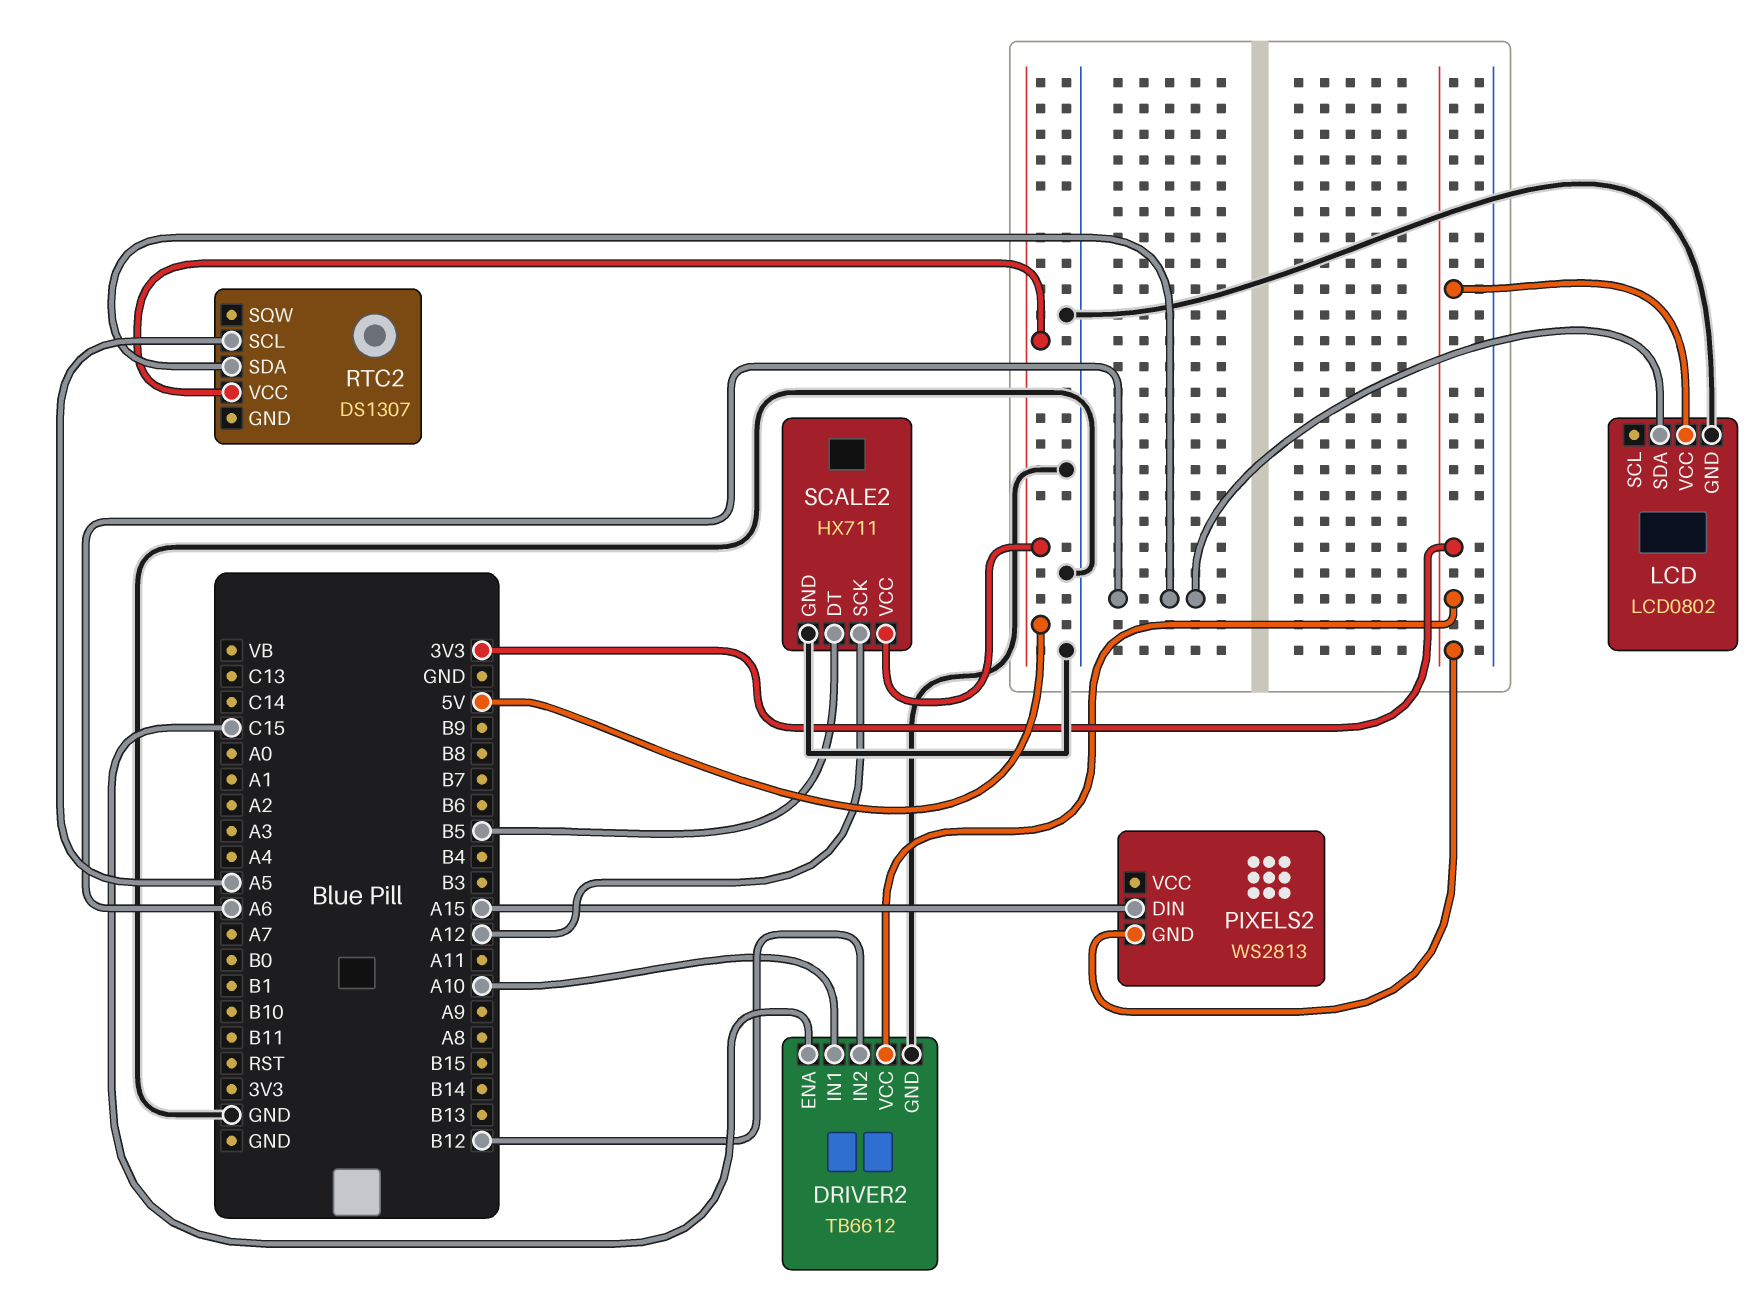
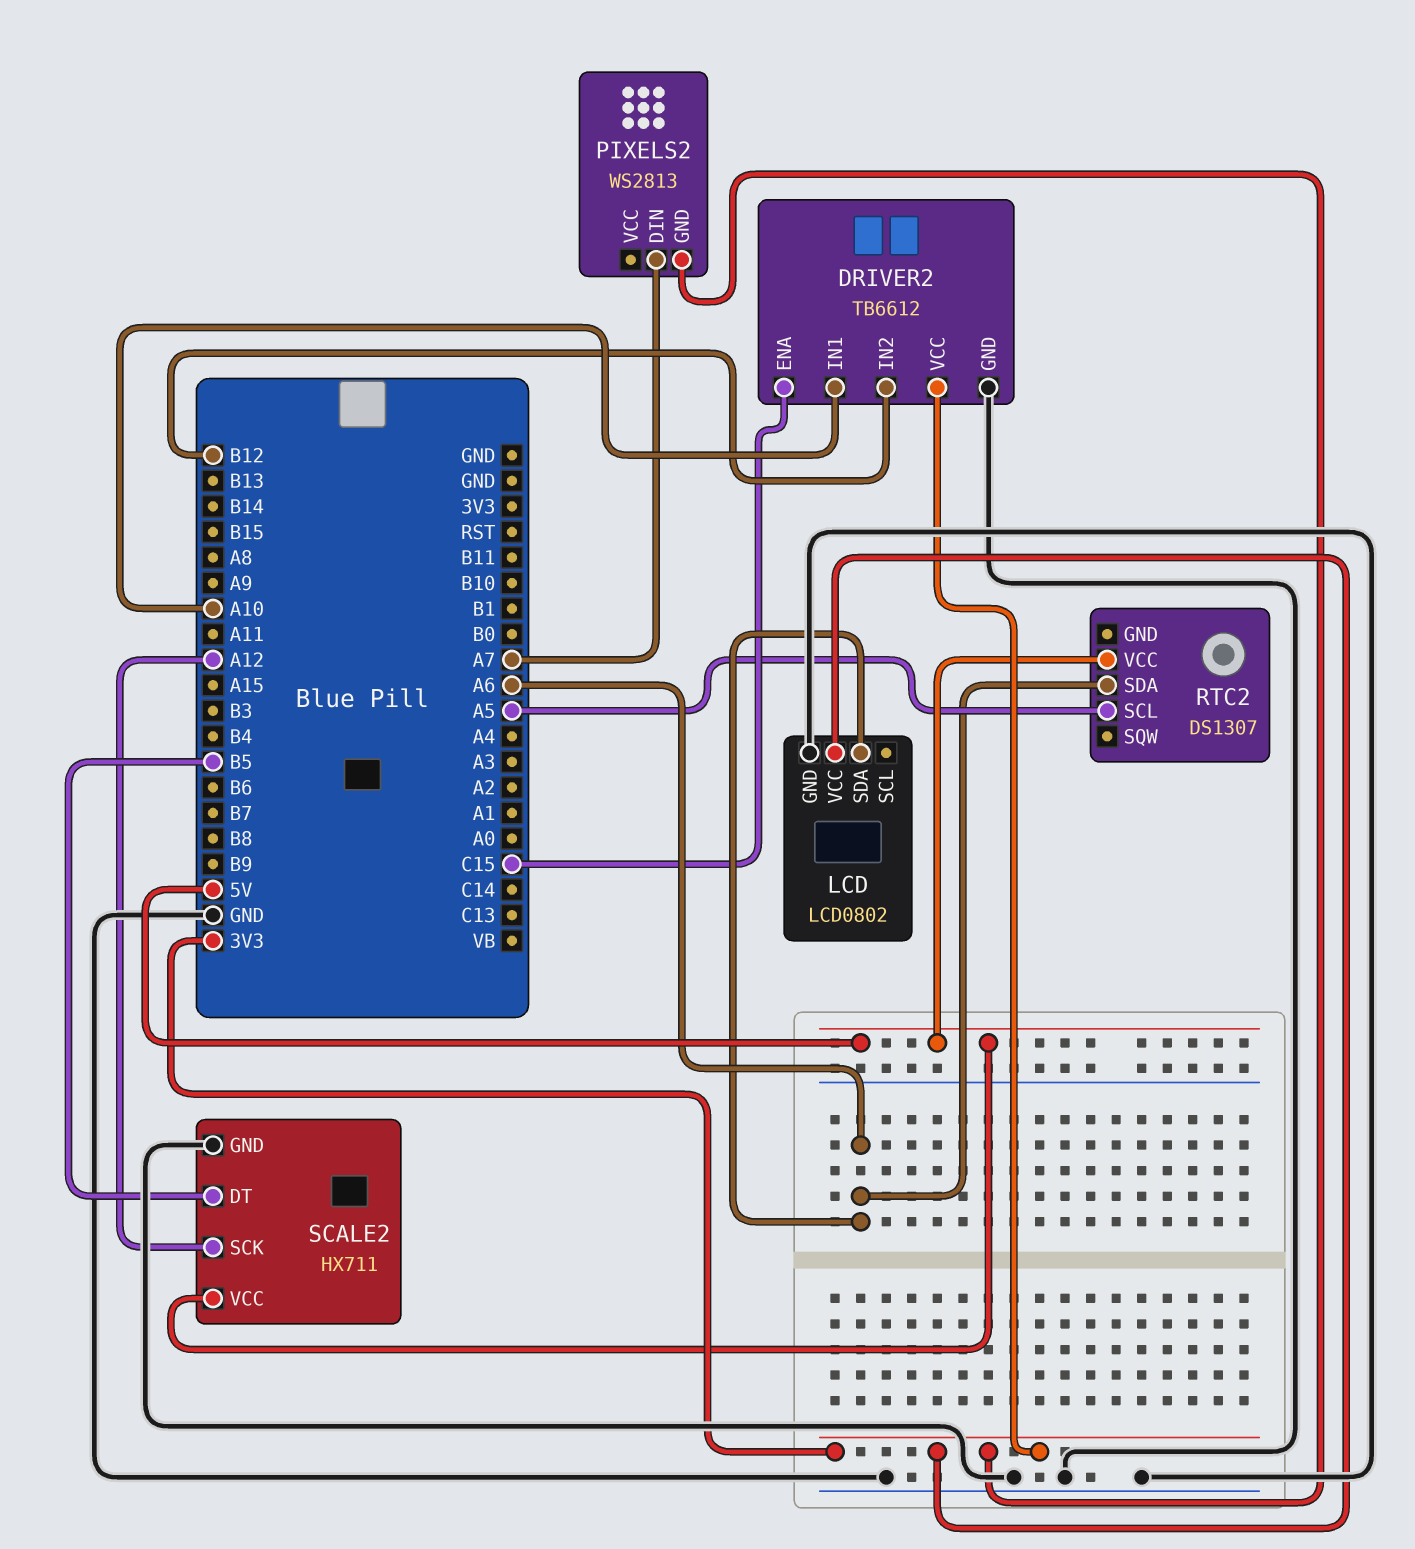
PIXELS2 pin DIN: A15 -> A7

